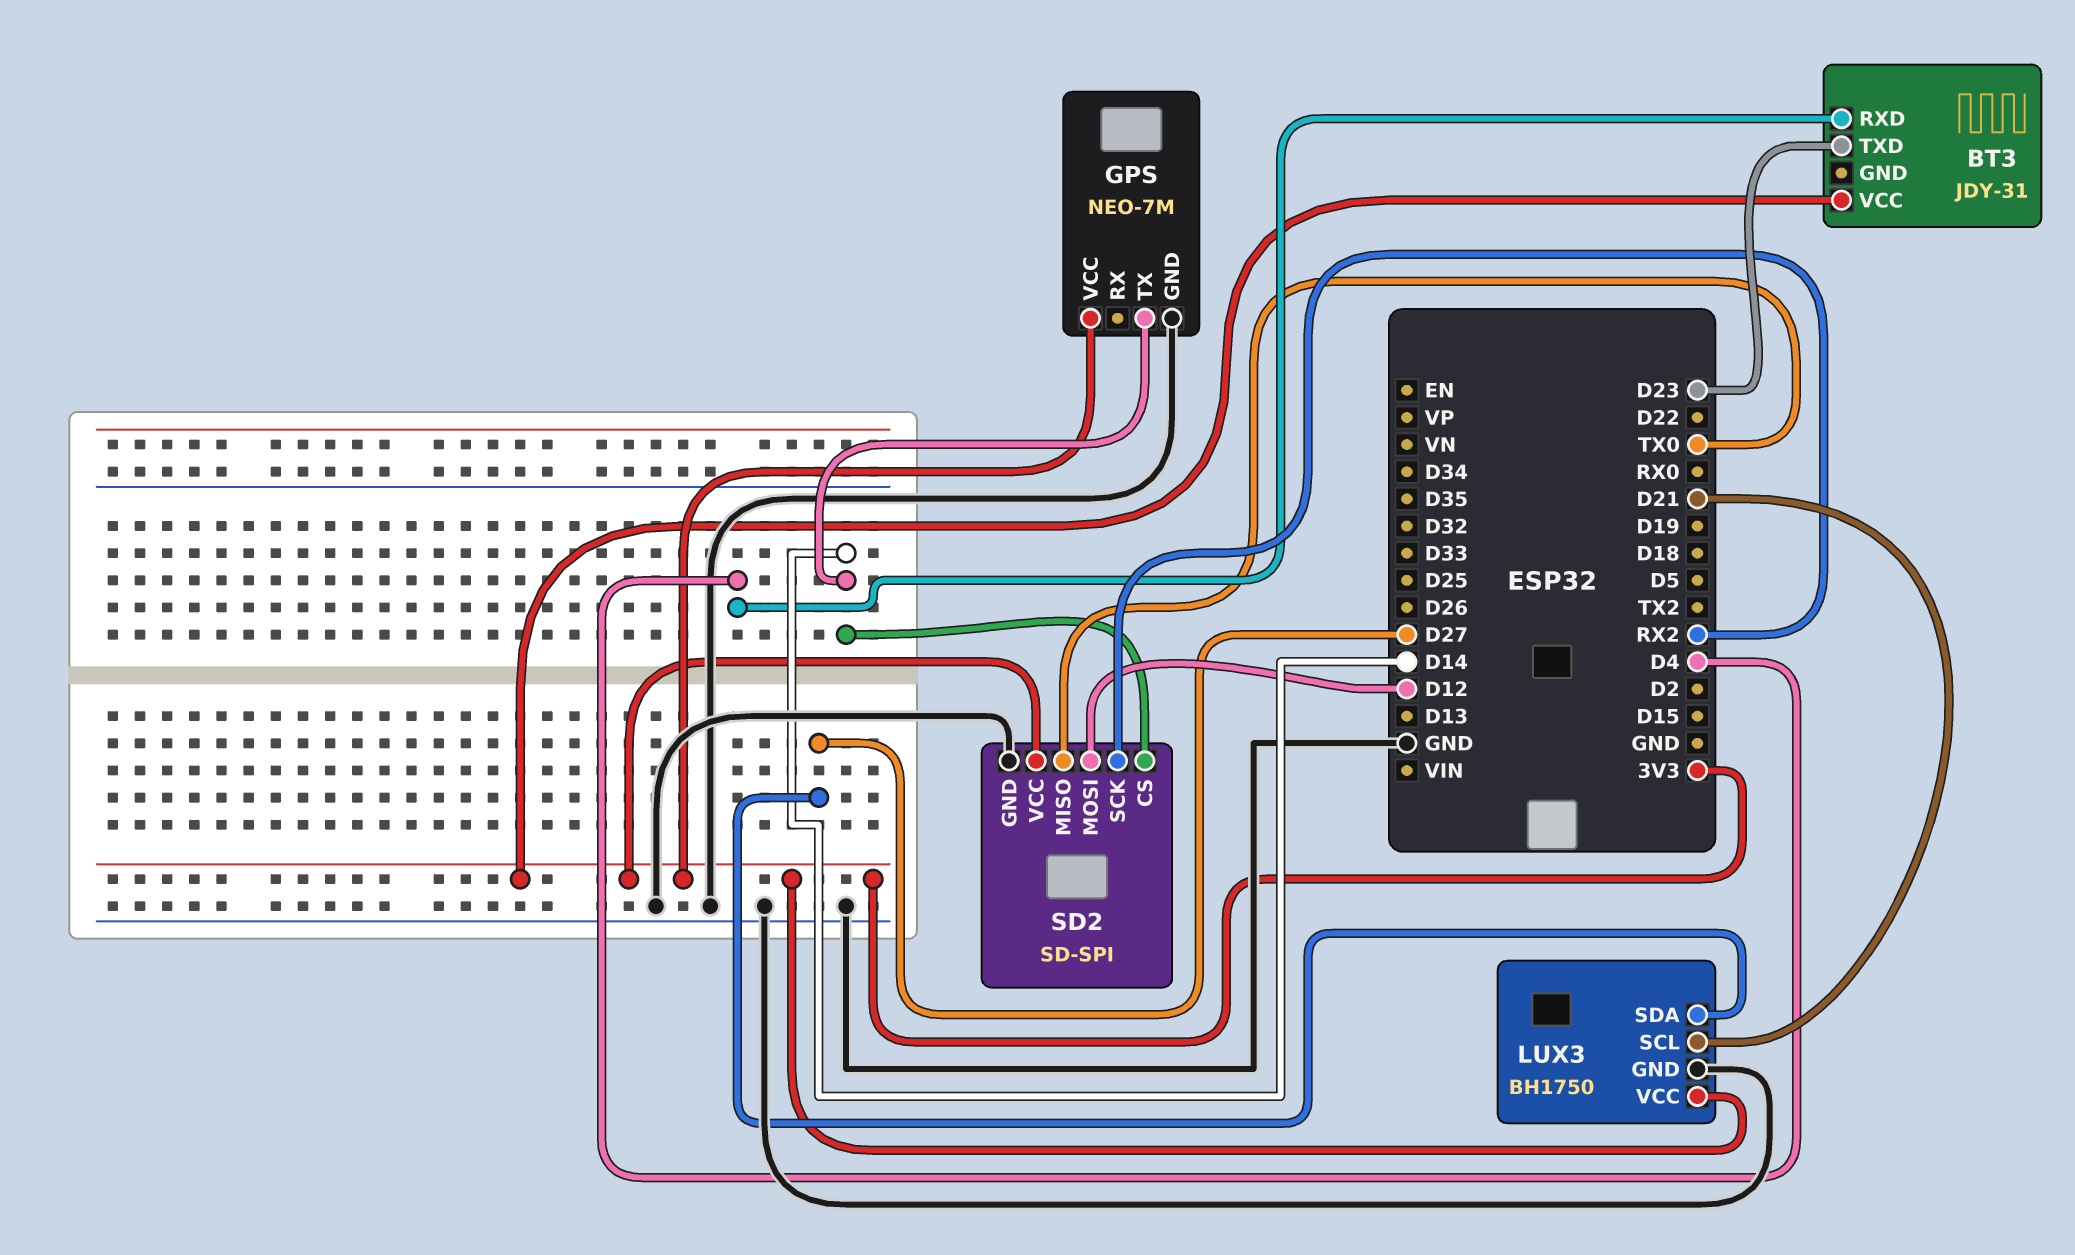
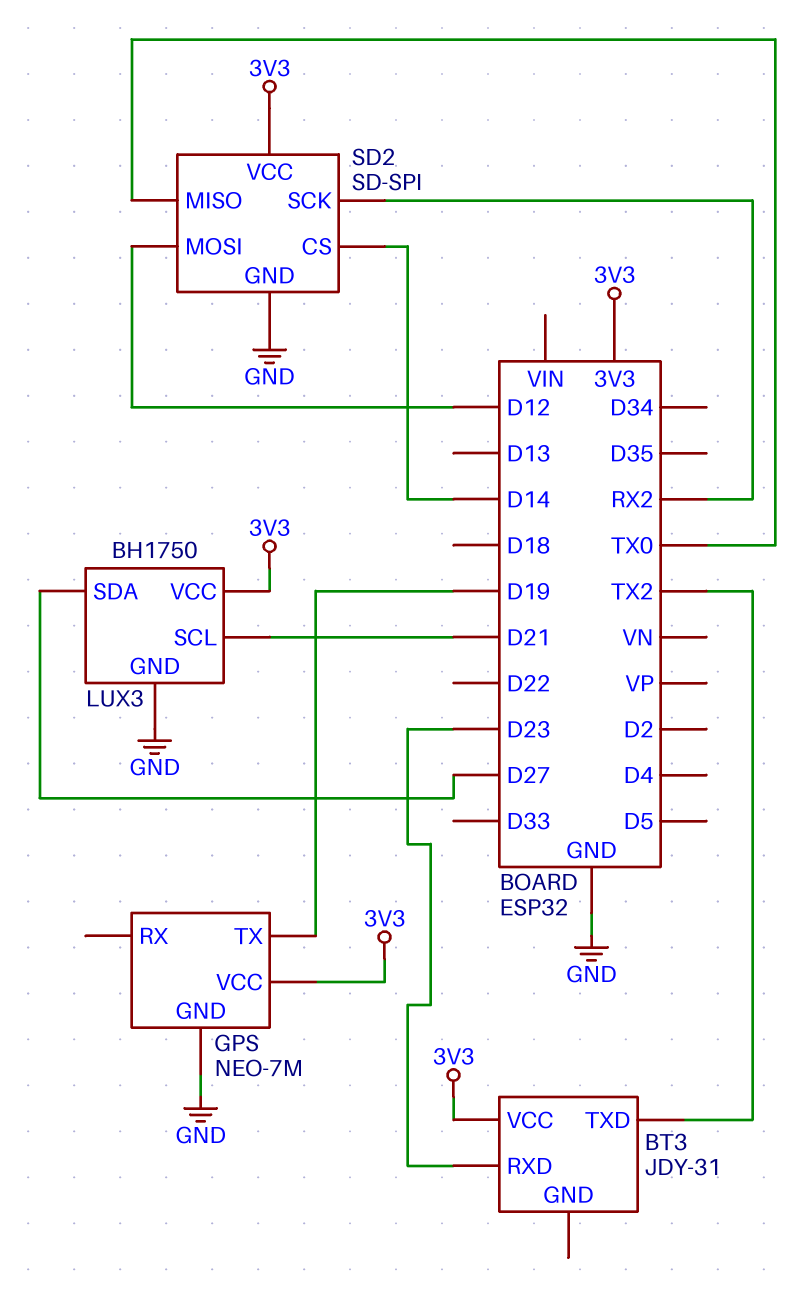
BT3 pin RXD: D4 -> D23
BT3 pin TXD: D23 -> TX2
GPS pin TX: D14 -> D19

